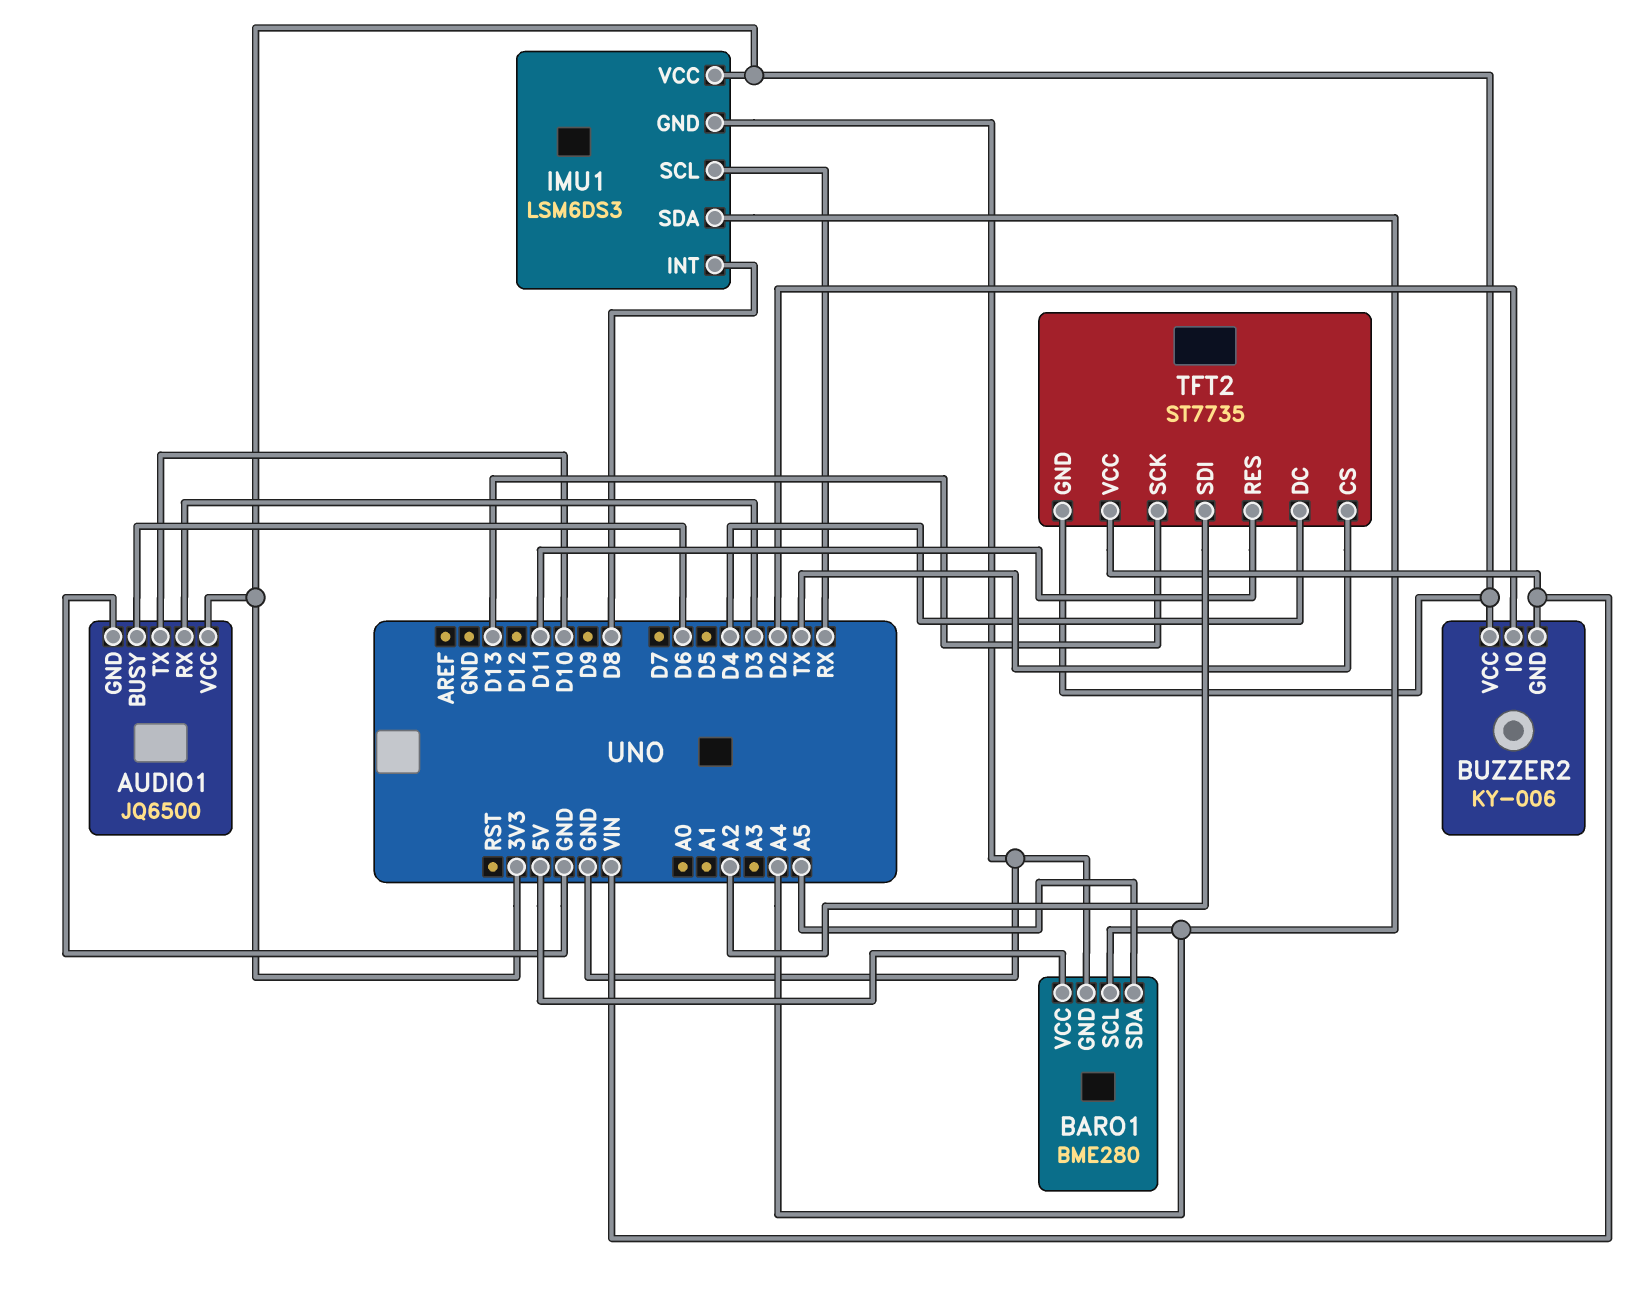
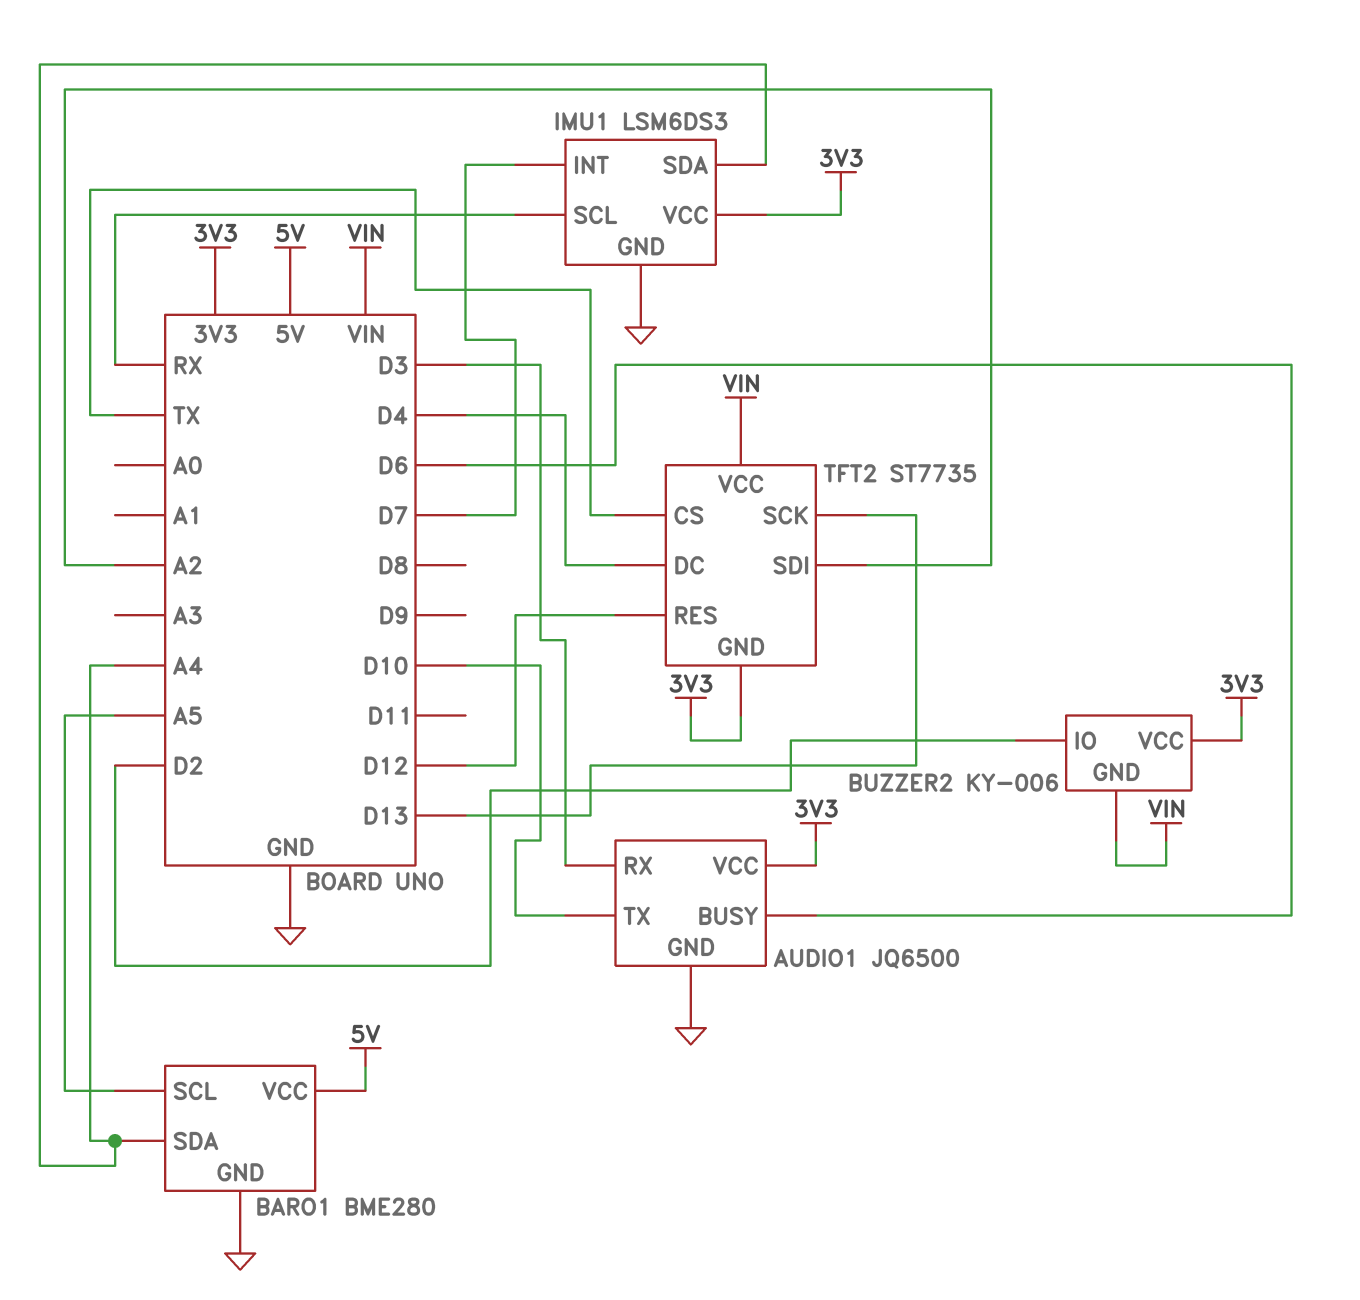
BARO1 pin SCL: A4 -> A5
BARO1 pin SDA: A5 -> A4
IMU1 pin INT: D8 -> D7
TFT2 pin RES: D11 -> D12

